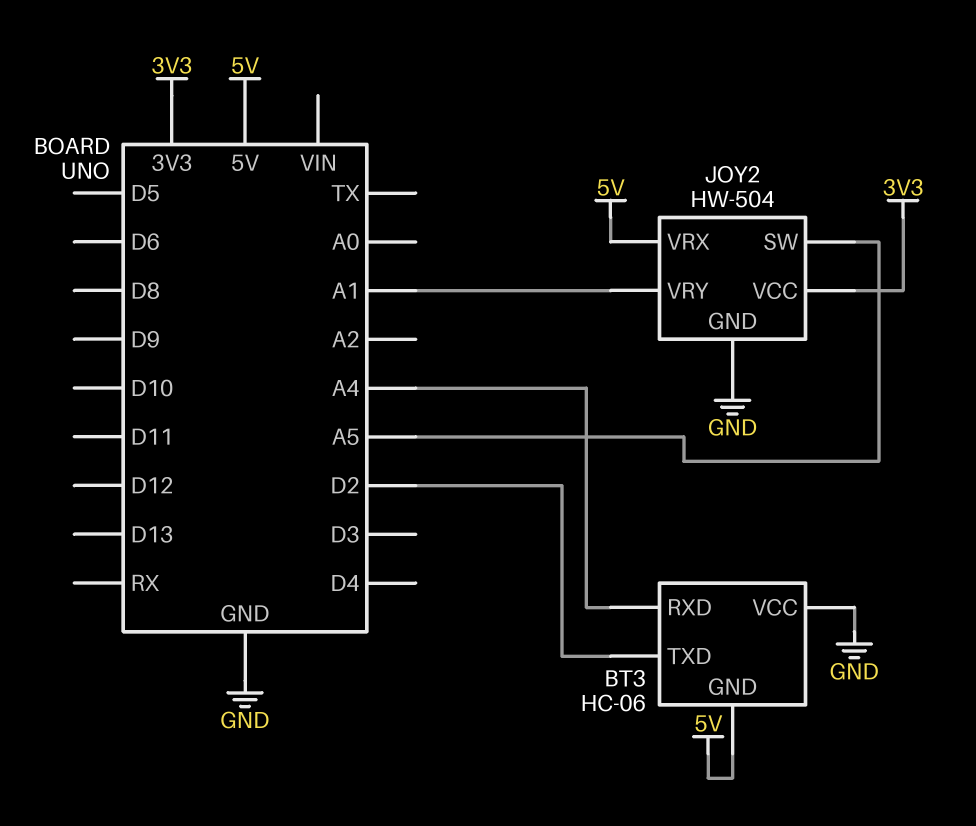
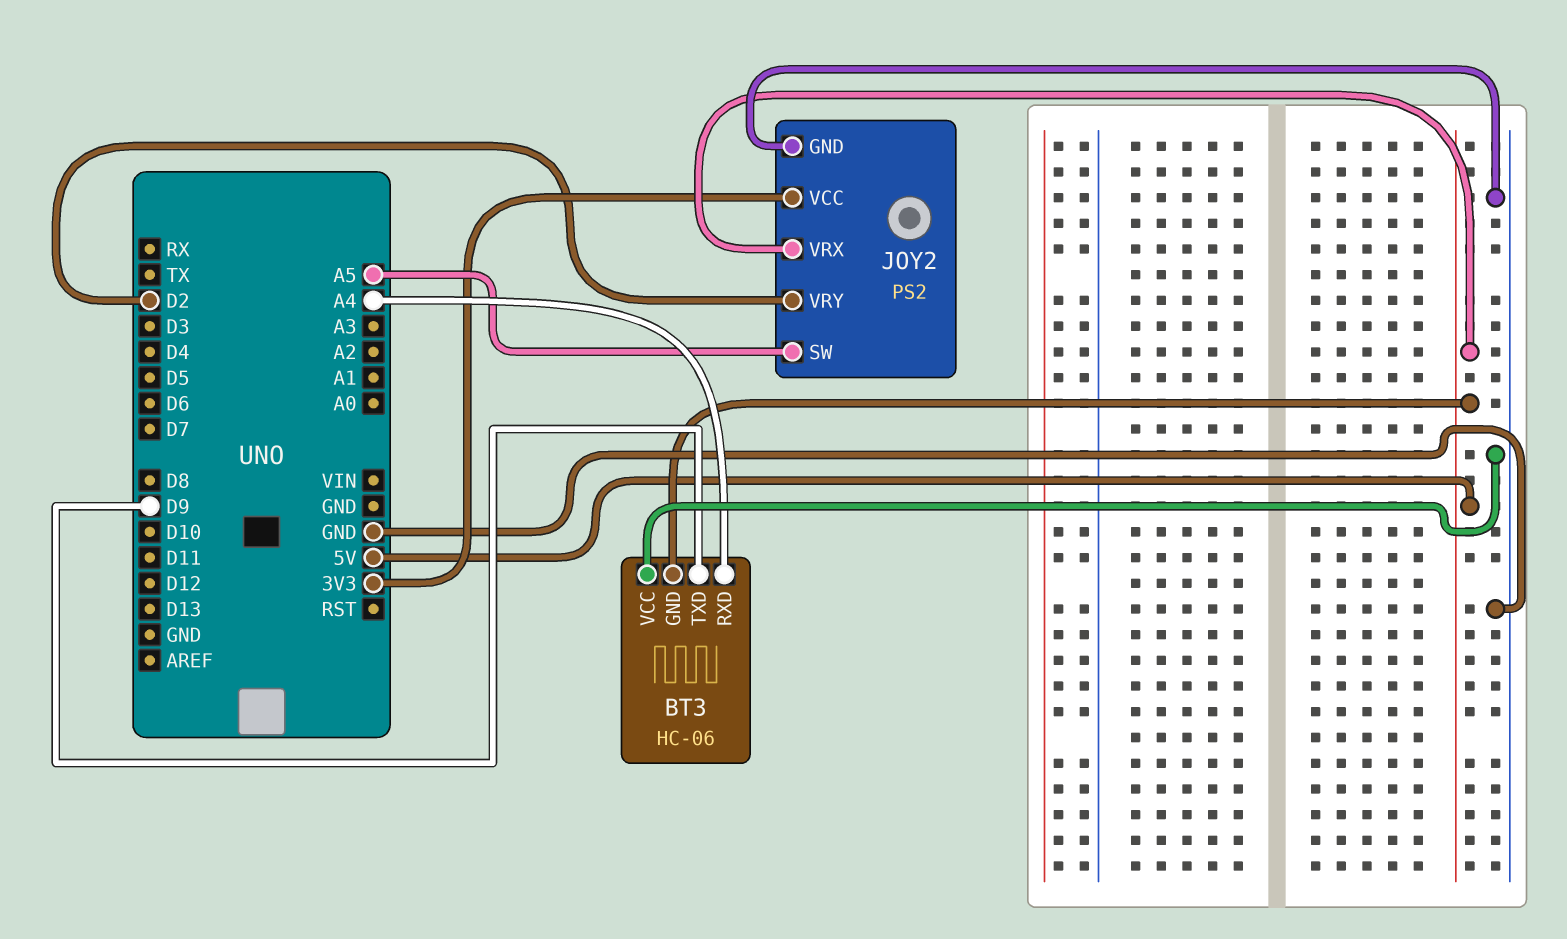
BT3 pin TXD: D2 -> D9
JOY2: HW-504 -> PS2
JOY2 pin VRY: A1 -> D2

